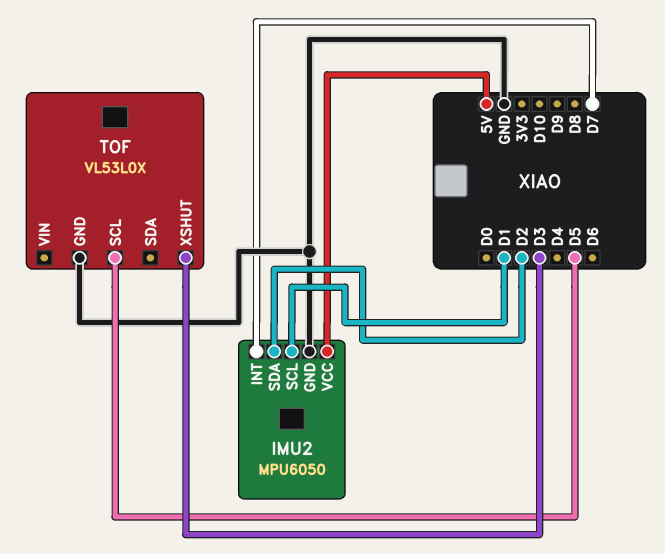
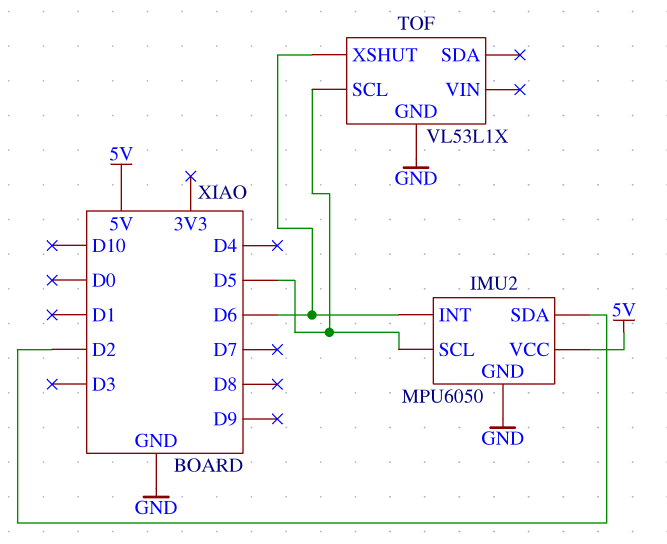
IMU2 pin INT: D7 -> D6
IMU2 pin SCL: D1 -> D5
TOF: VL53L0X -> VL53L1X
TOF pin XSHUT: D3 -> D6

